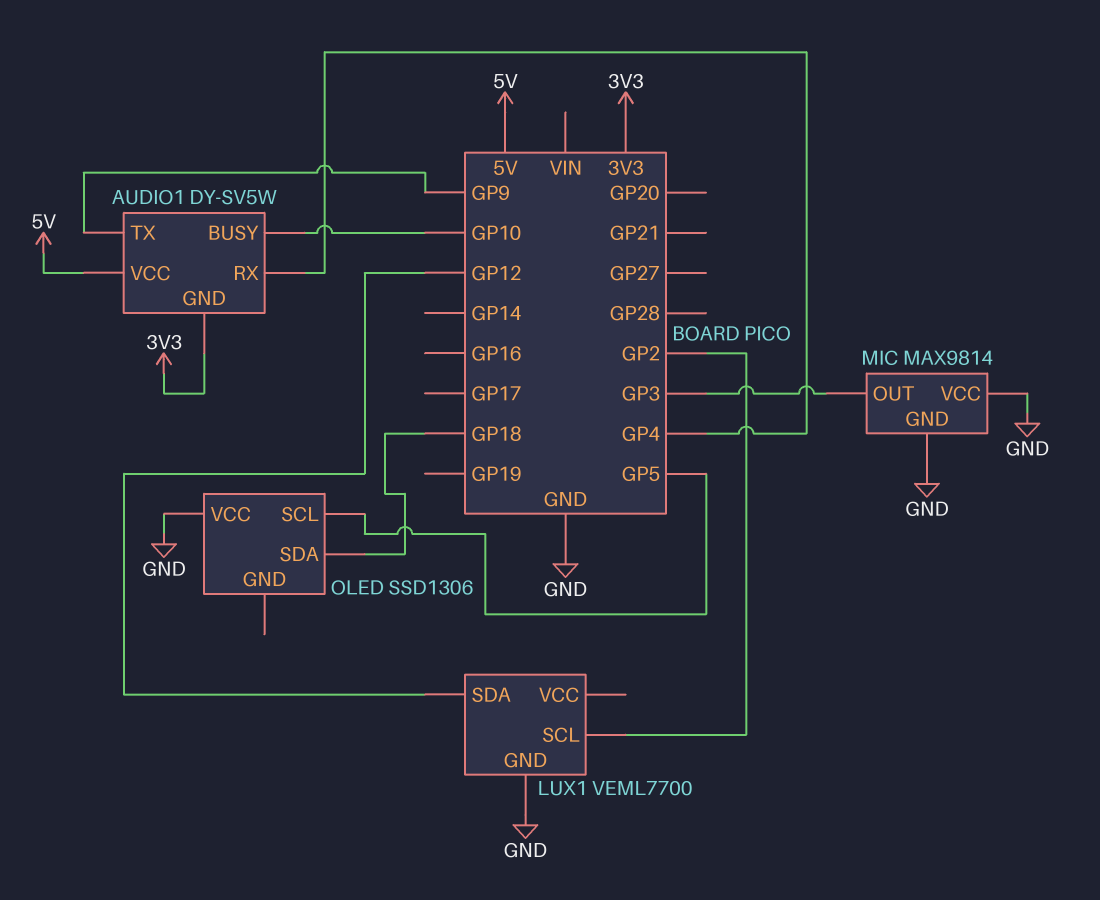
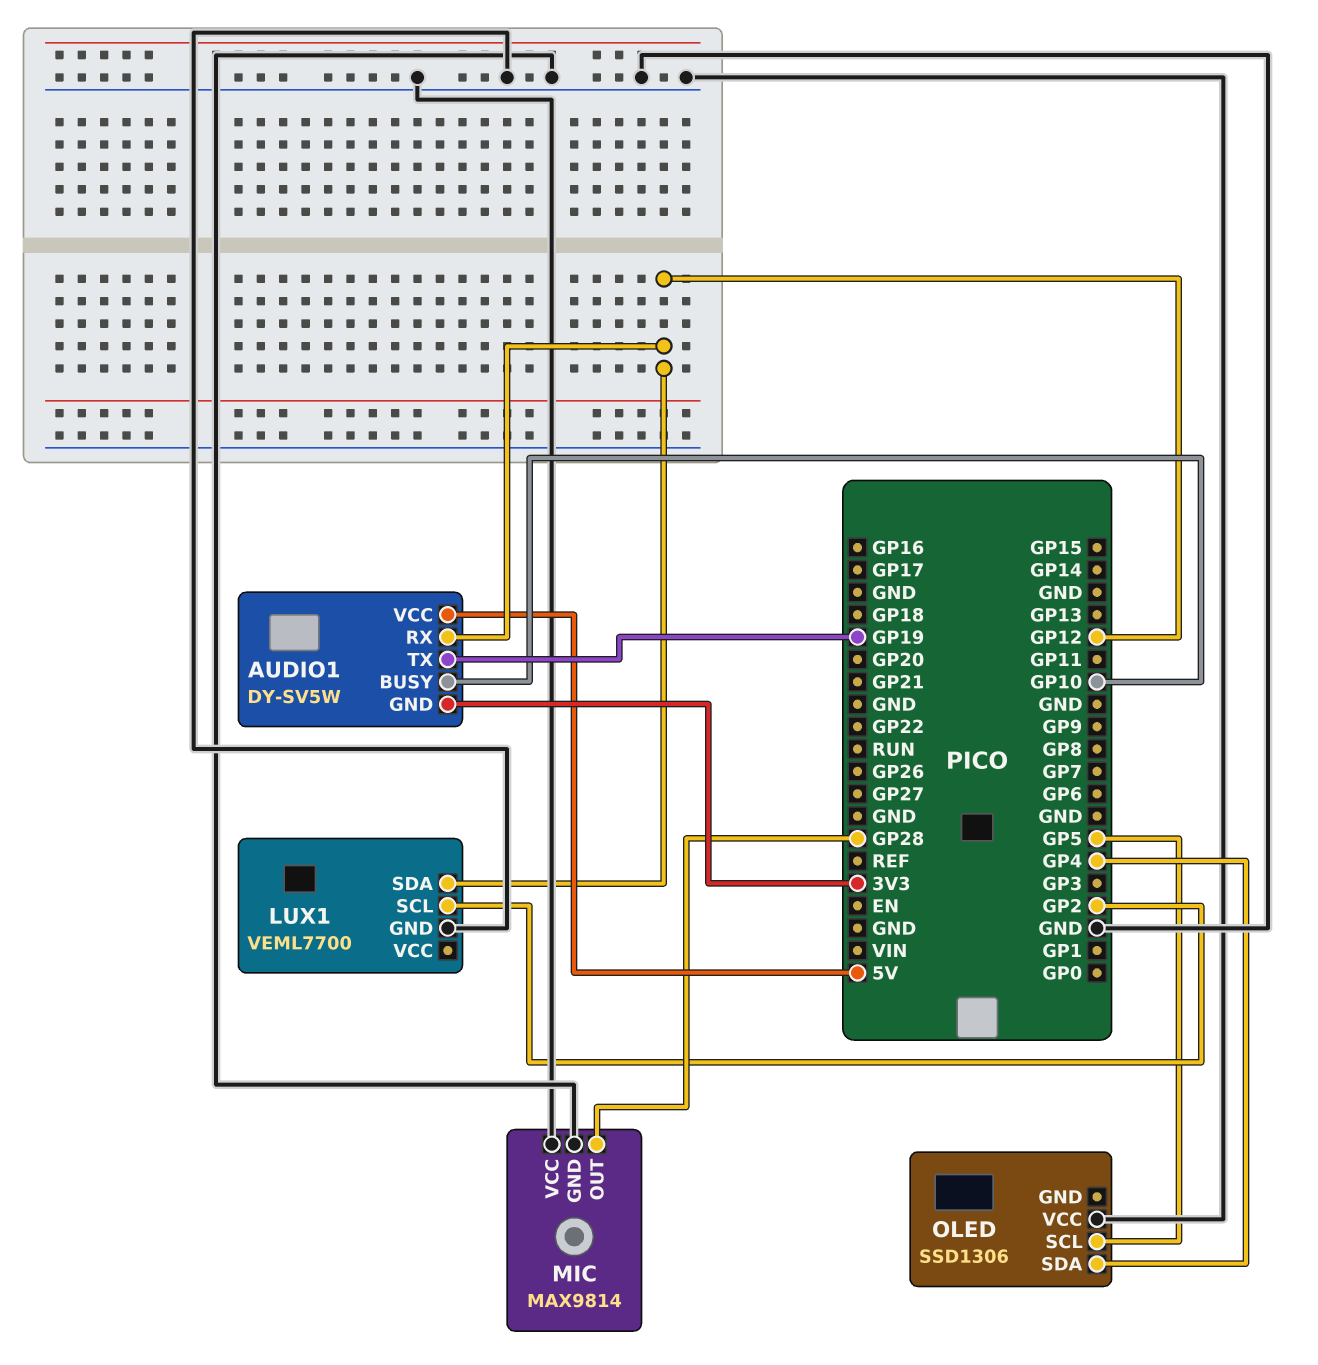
AUDIO1 pin RX: GP4 -> GP12
AUDIO1 pin TX: GP9 -> GP19
MIC pin OUT: GP3 -> GP28
OLED pin SDA: GP18 -> GP4

